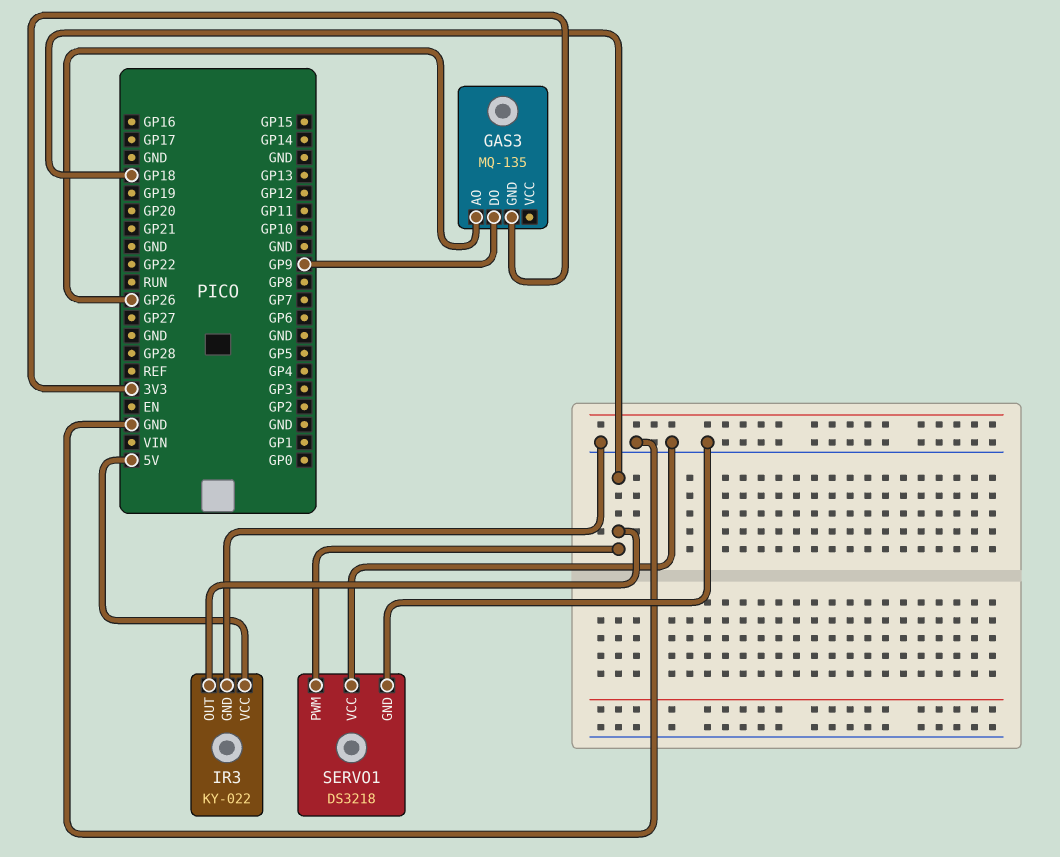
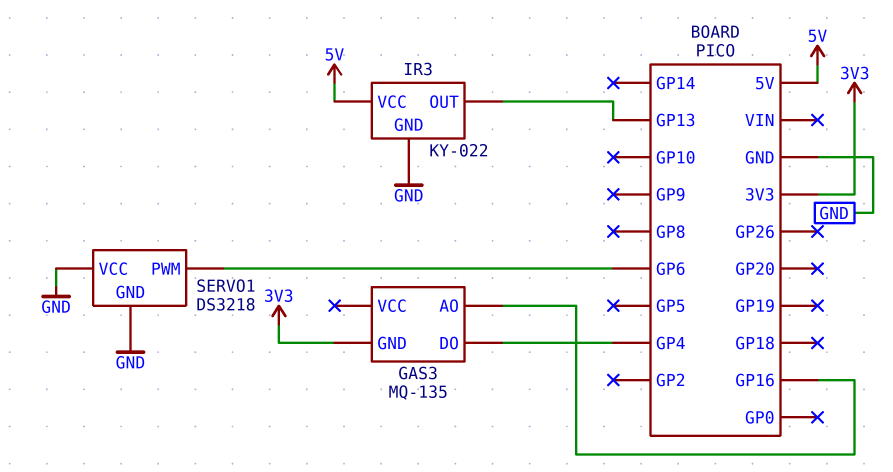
GAS3 pin AO: GP26 -> GP16
GAS3 pin DO: GP9 -> GP4
IR3 pin OUT: GP18 -> GP13
SERVO1 pin PWM: GP18 -> GP6

